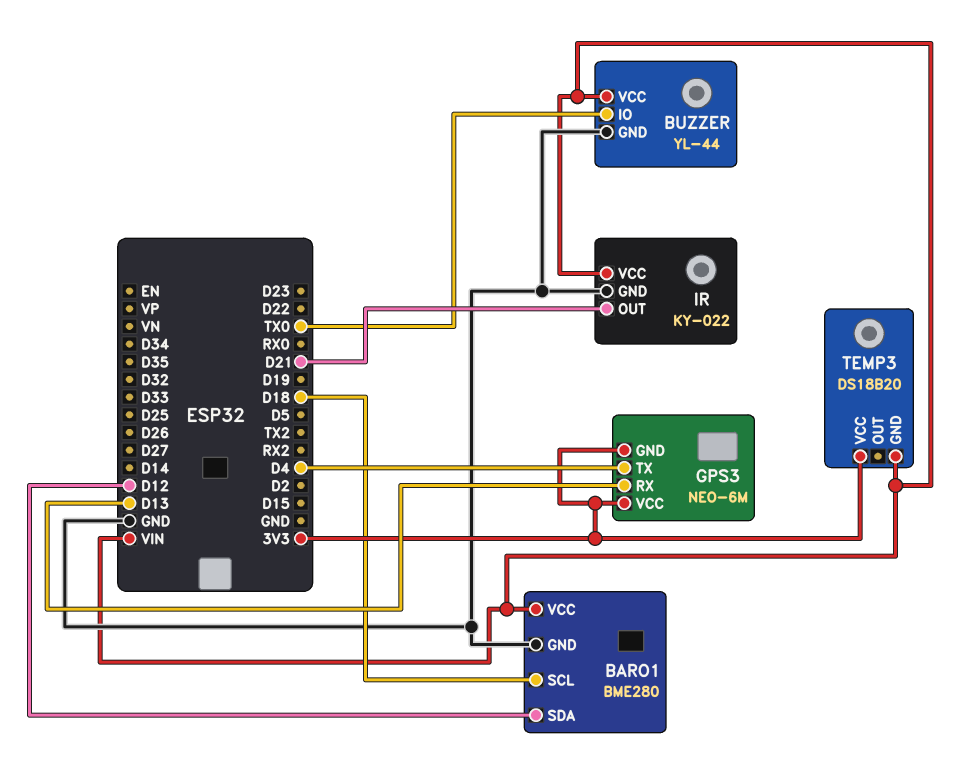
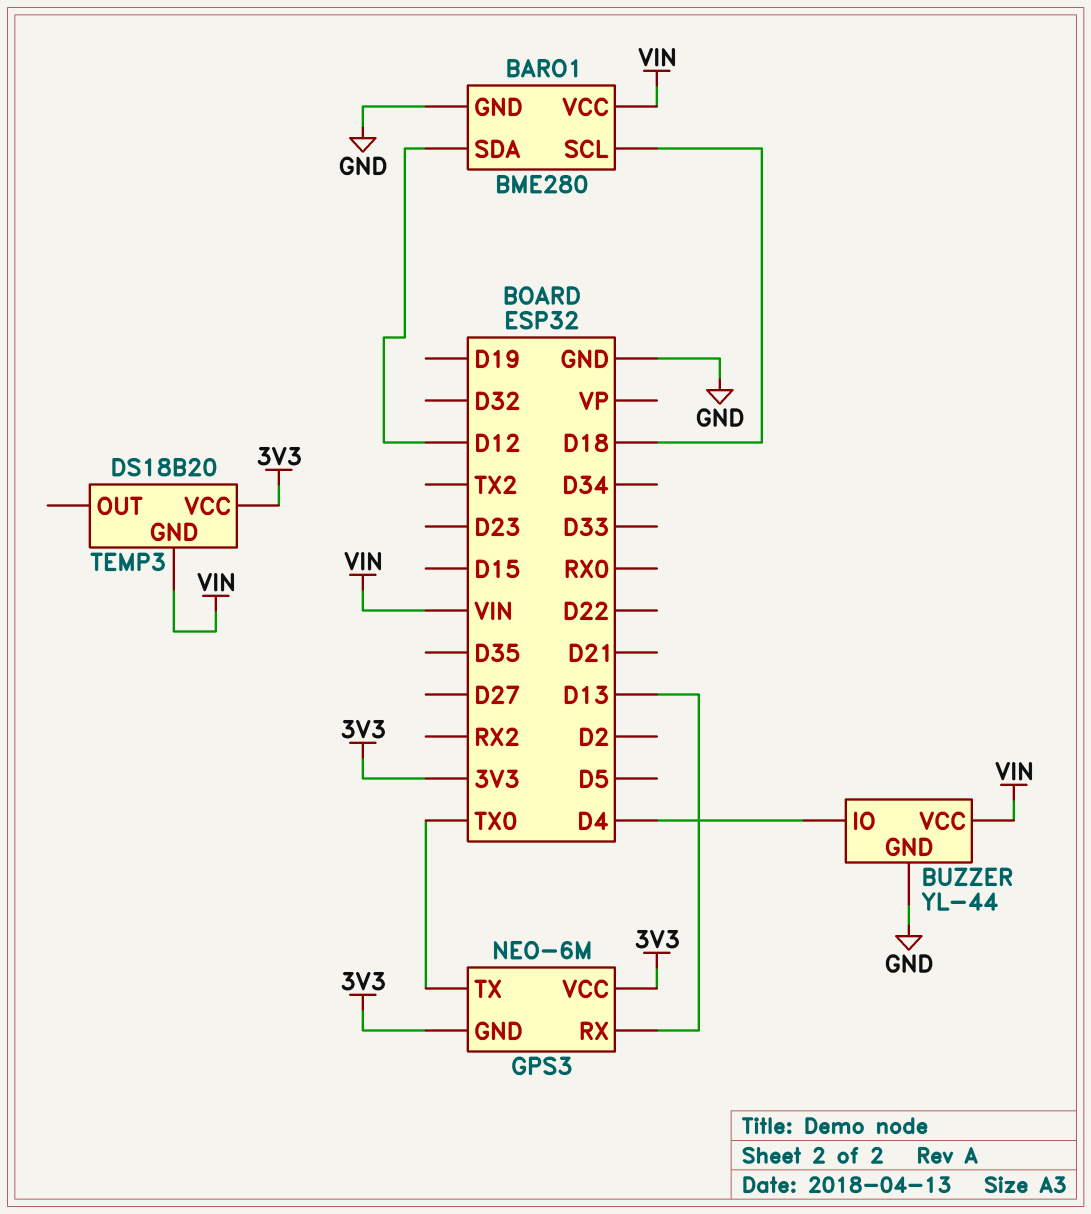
BUZZER pin IO: TX0 -> D4
GPS3 pin TX: D4 -> TX0
IR: KY-022 -> none
IR pin GND: GND -> none
IR pin OUT: D21 -> none
IR pin VCC: VIN -> none

